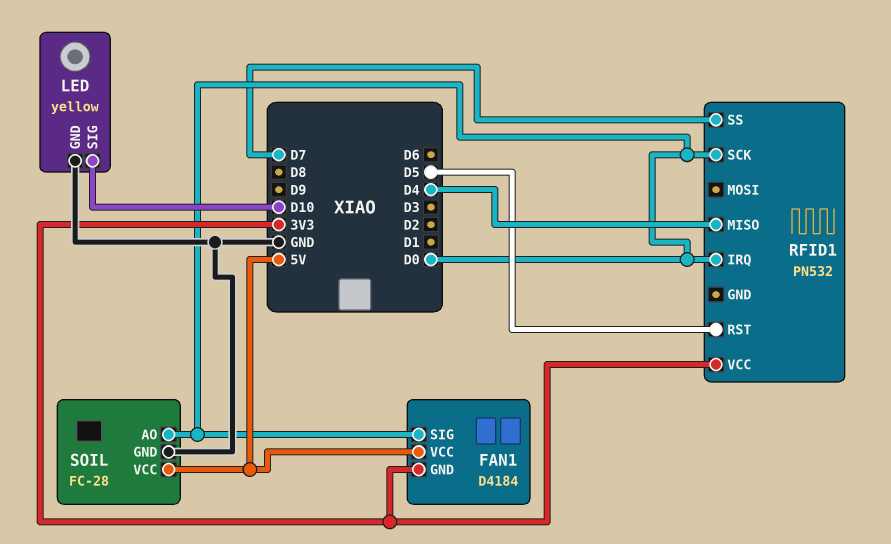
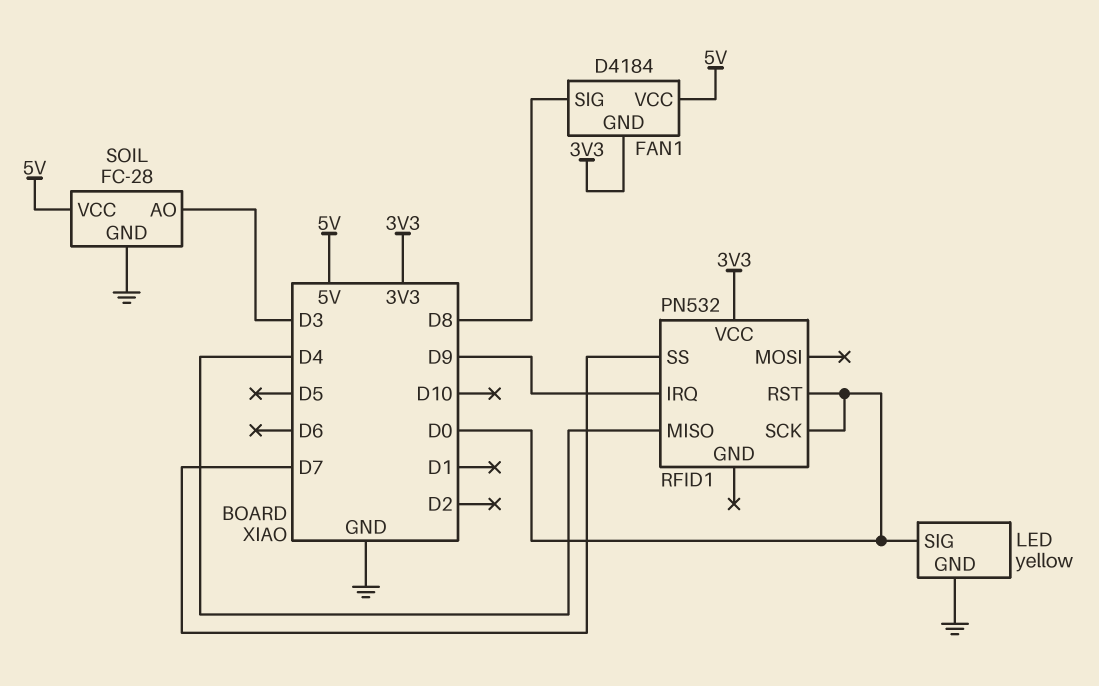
FAN1 pin SIG: D0 -> D8
LED pin SIG: D10 -> D0
RFID1 pin IRQ: D0 -> D9
RFID1 pin RST: D5 -> D0
SOIL pin AO: D0 -> D3

